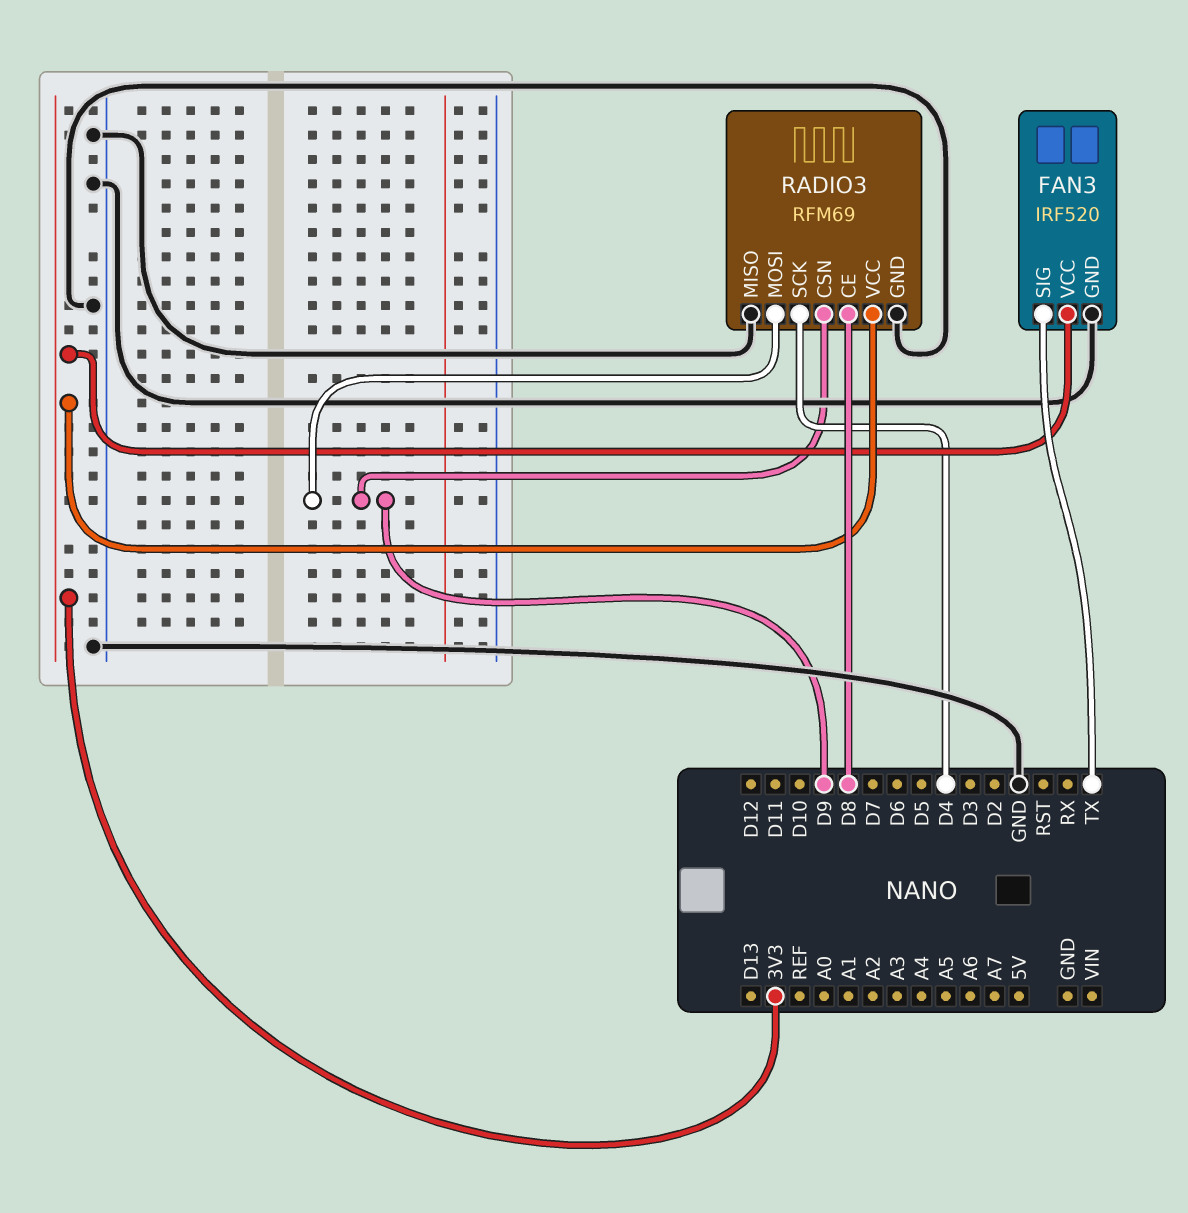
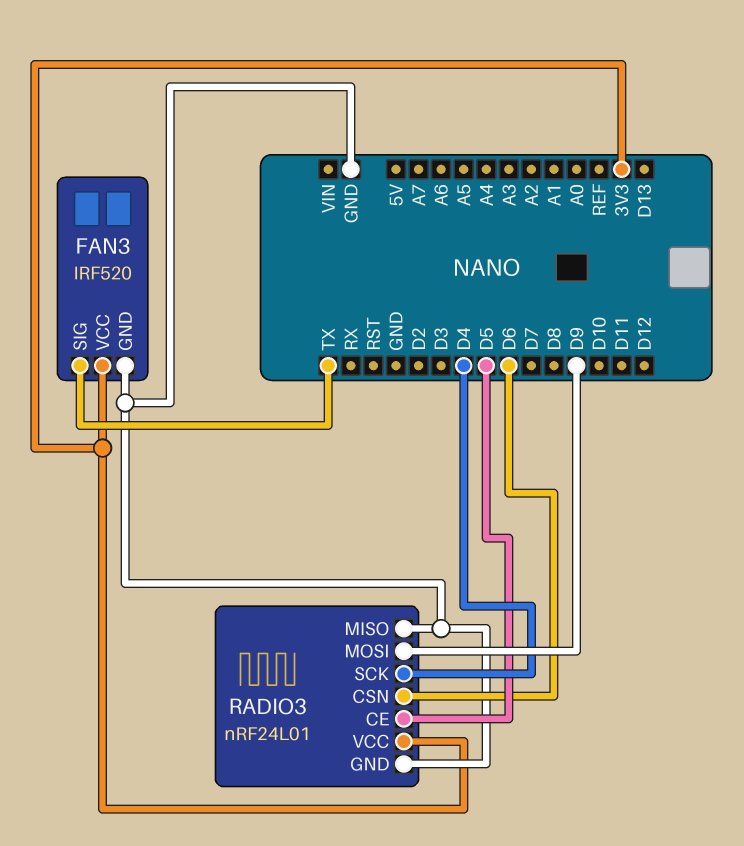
RADIO3: RFM69 -> nRF24L01
RADIO3 pin CE: D8 -> D5
RADIO3 pin CSN: D9 -> D6

